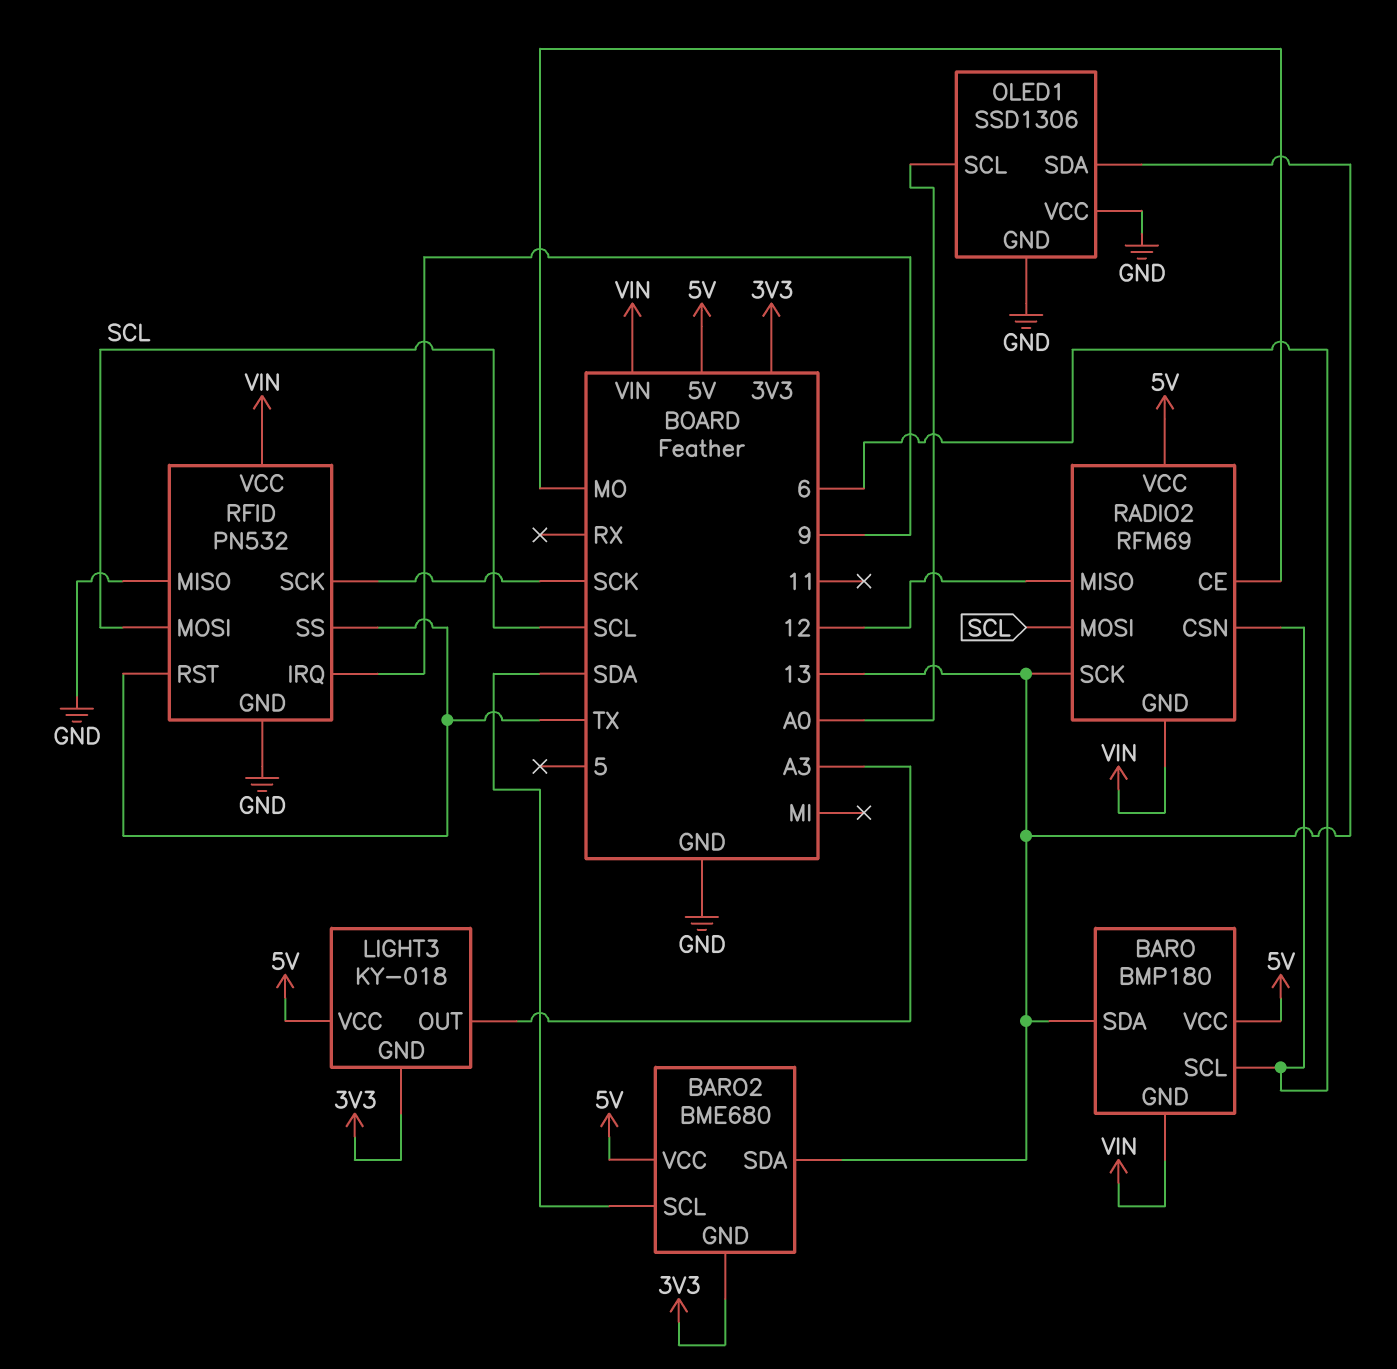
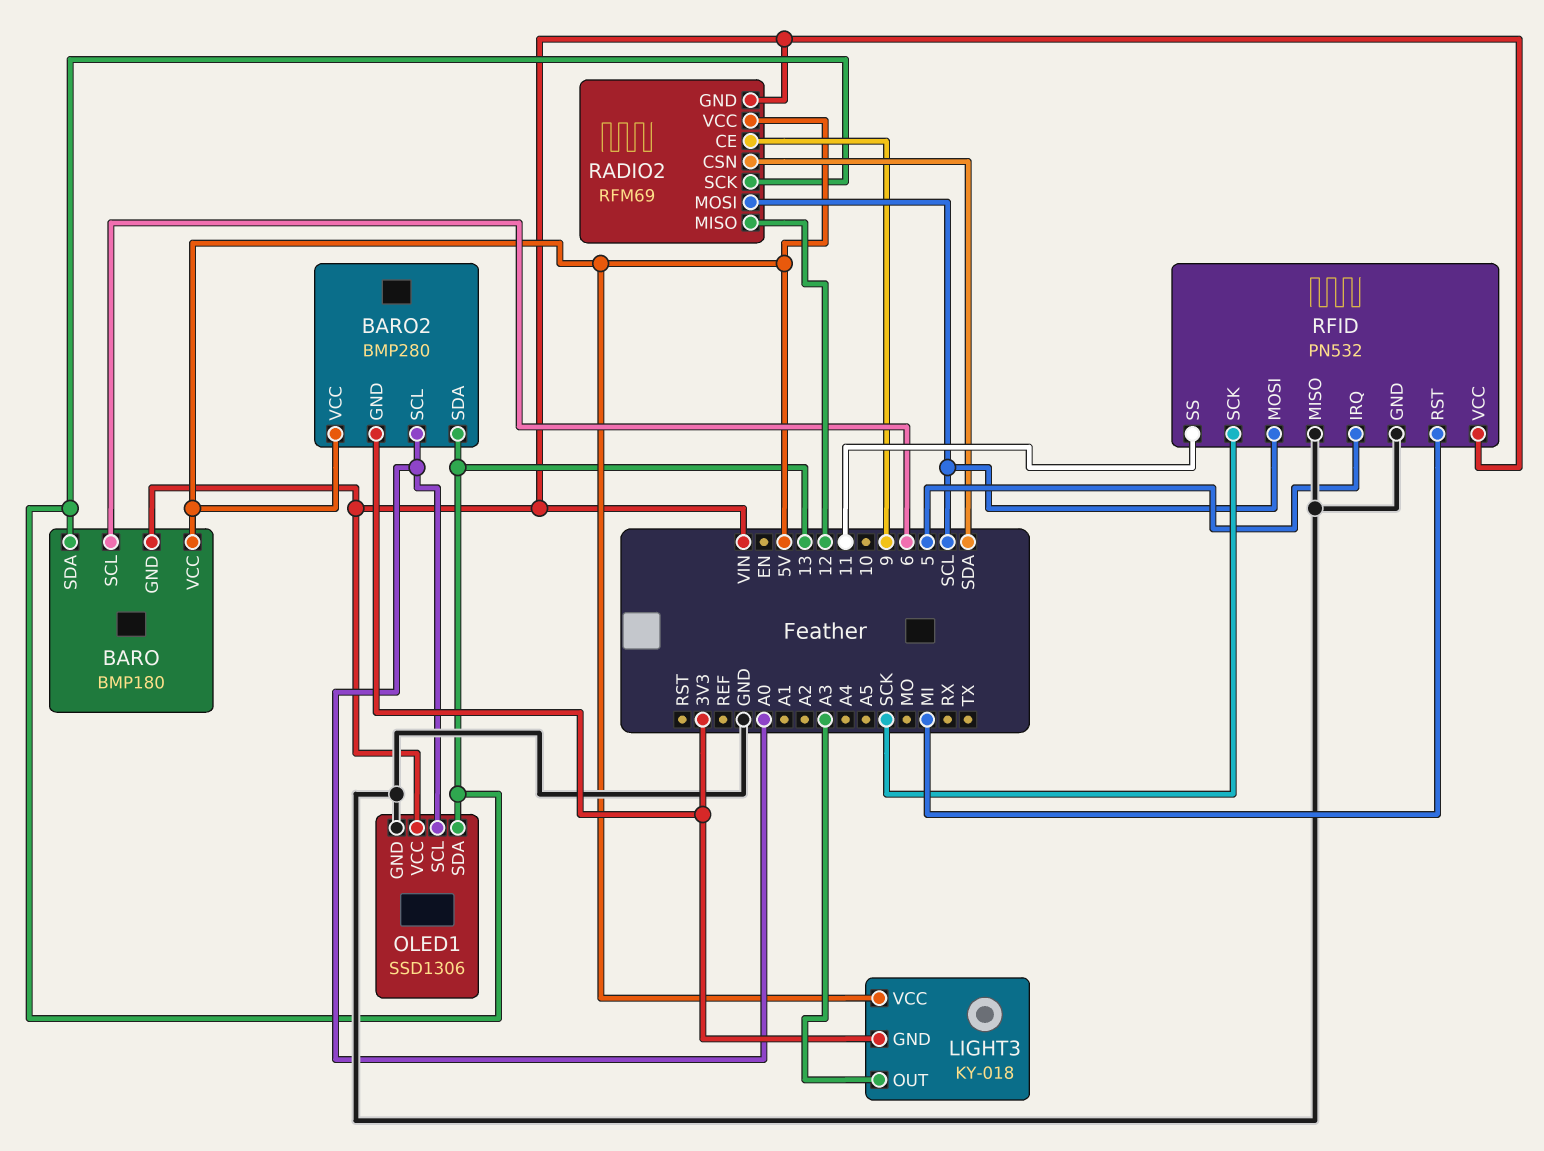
BARO2: BME680 -> BMP280
BARO2 pin SCL: SDA -> A0
OLED1 pin VCC: GND -> VIN
RADIO2 pin CE: MO -> 9
RADIO2 pin CSN: 6 -> SDA
RFID pin IRQ: 9 -> 5
RFID pin RST: TX -> MI
RFID pin SS: TX -> 11

